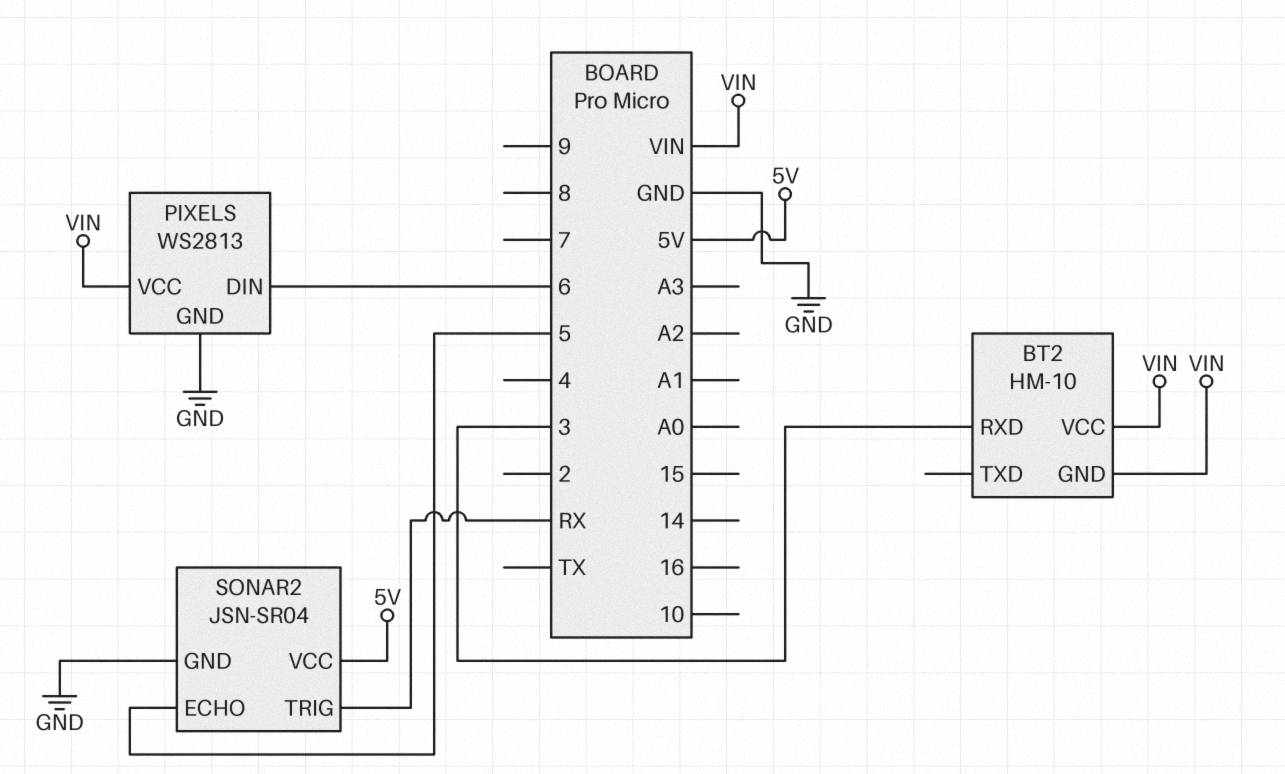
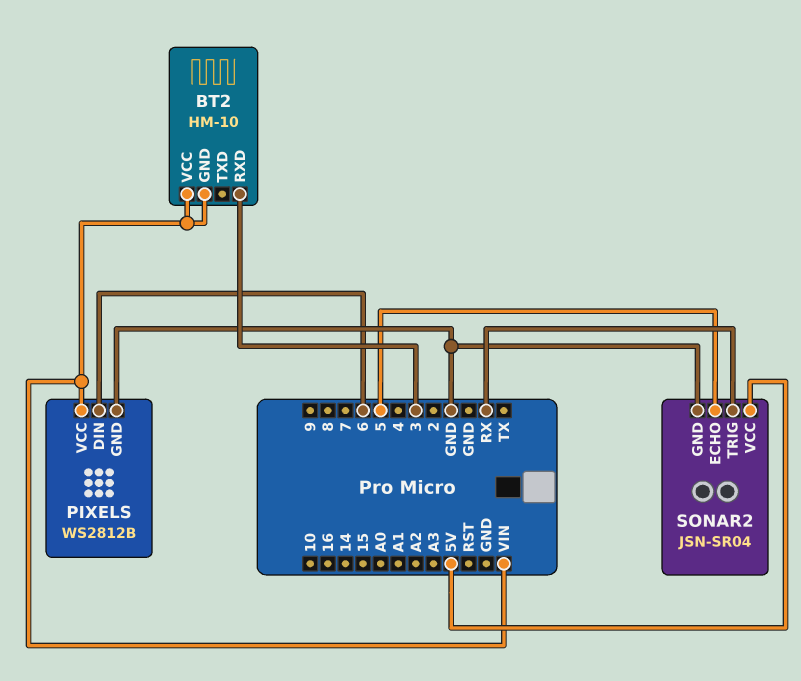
PIXELS: WS2813 -> WS2812B

